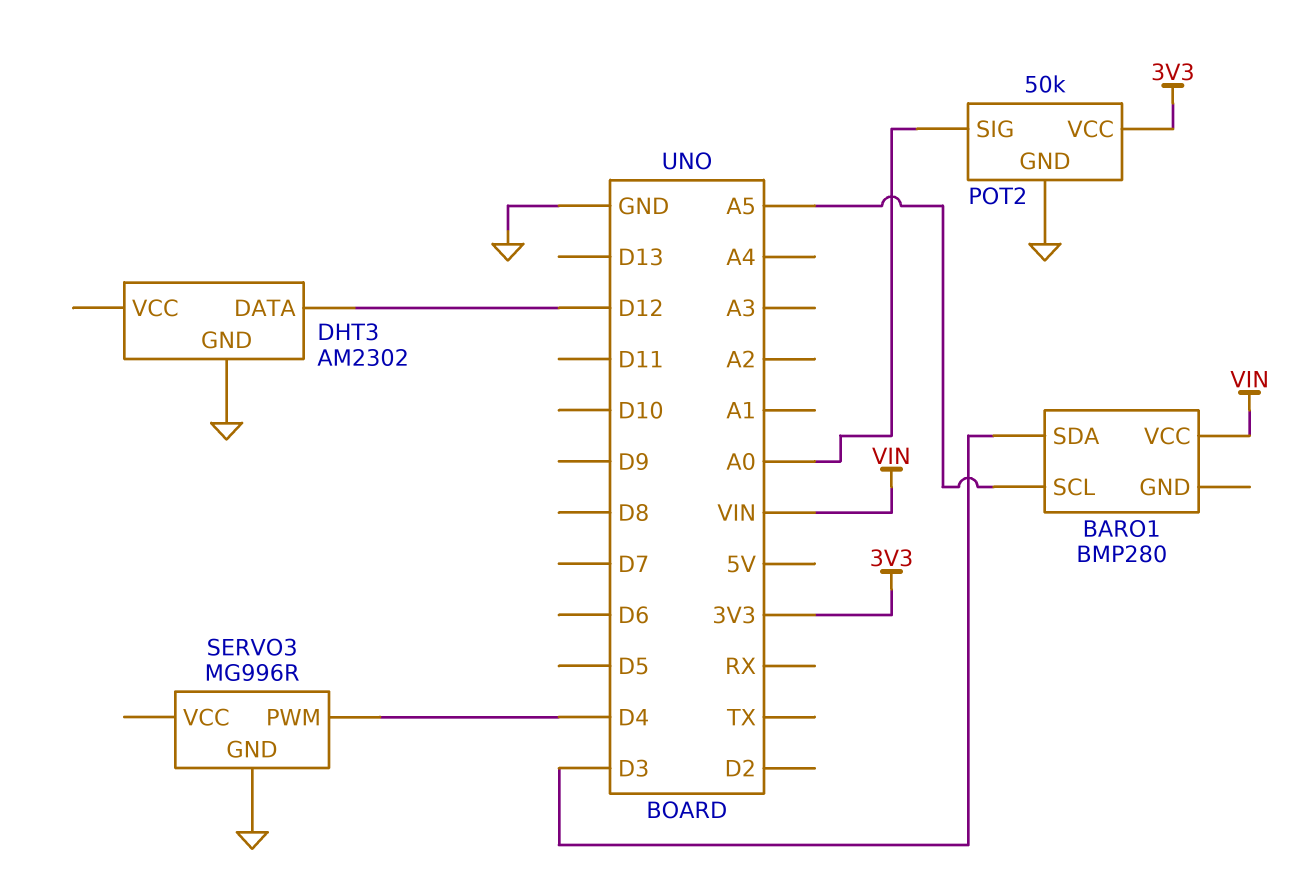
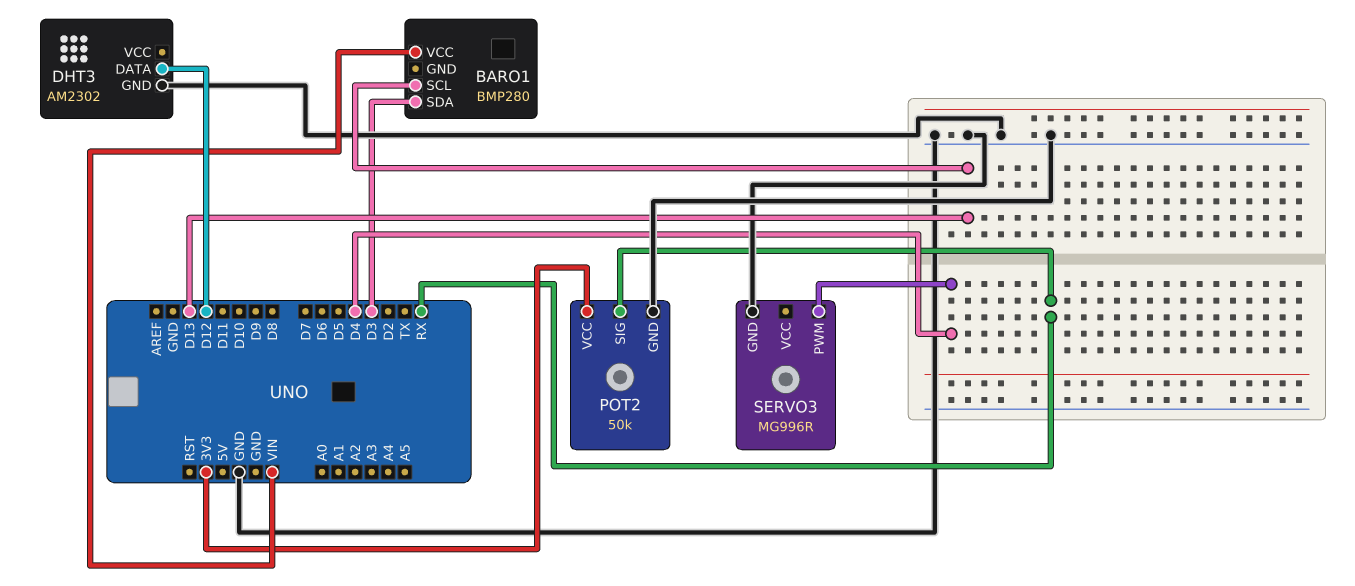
BARO1 pin SCL: A5 -> D13
POT2 pin SIG: A0 -> RX

